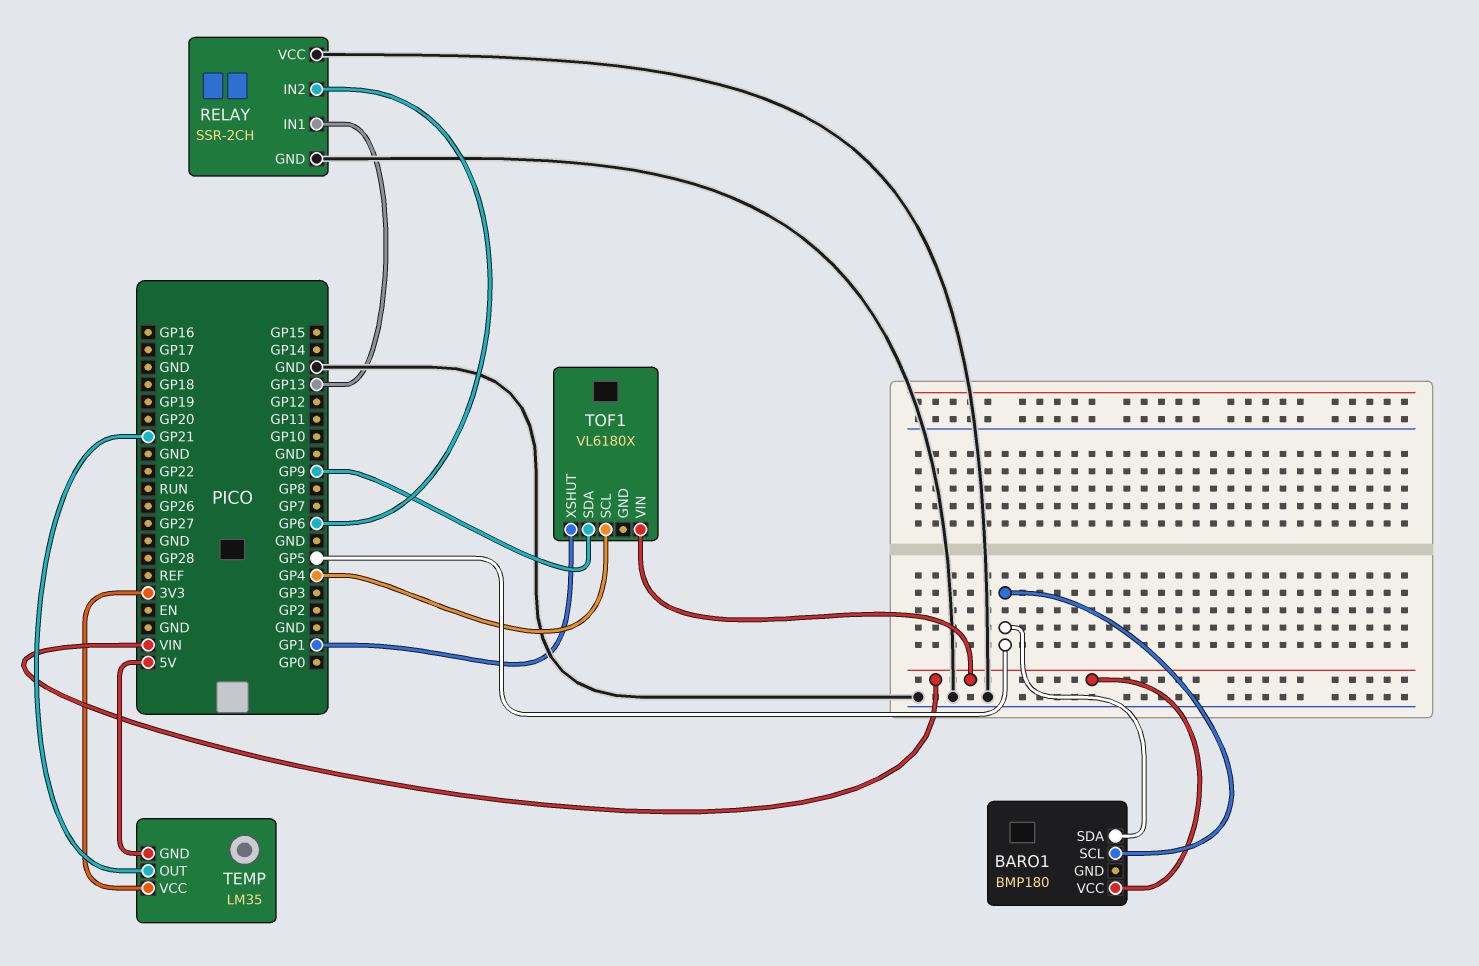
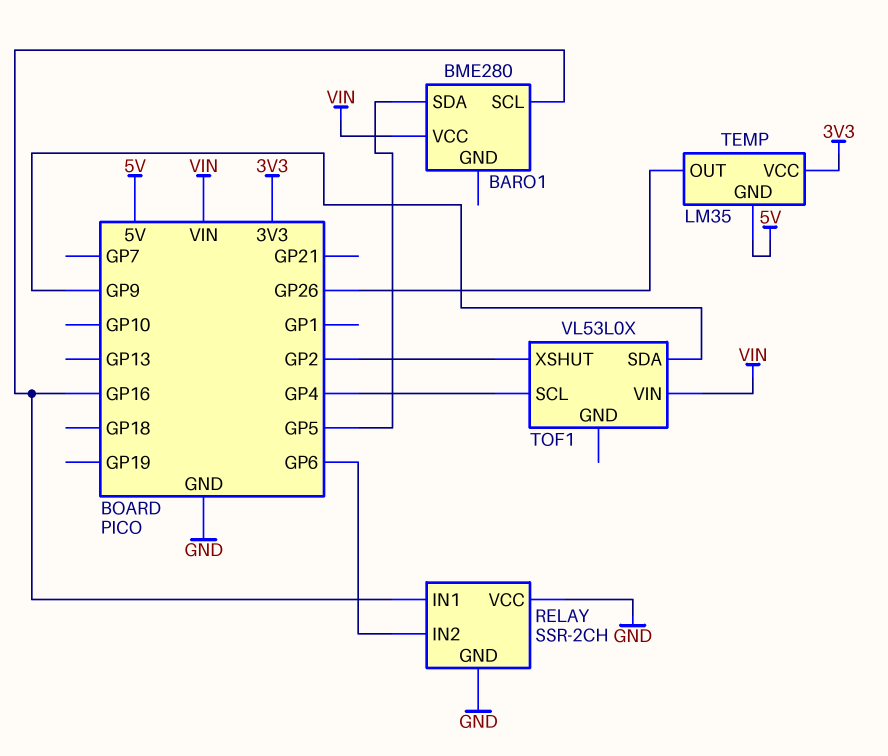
BARO1: BMP180 -> BME280
BARO1 pin SCL: GP5 -> GP16
RELAY pin IN1: GP13 -> GP16
TEMP pin OUT: GP21 -> GP26
TOF1: VL6180X -> VL53L0X
TOF1 pin XSHUT: GP1 -> GP2

